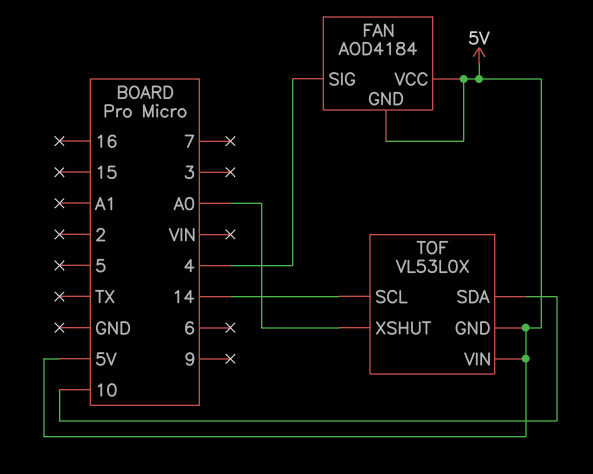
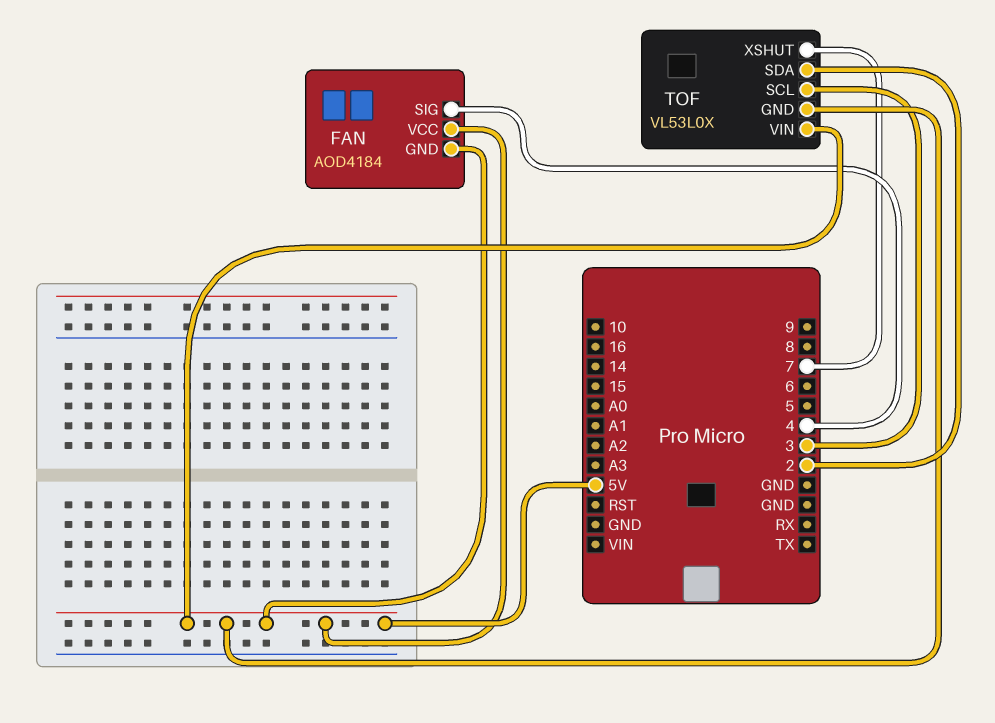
TOF pin SCL: 14 -> 3
TOF pin SDA: 10 -> 2
TOF pin XSHUT: A0 -> 7

